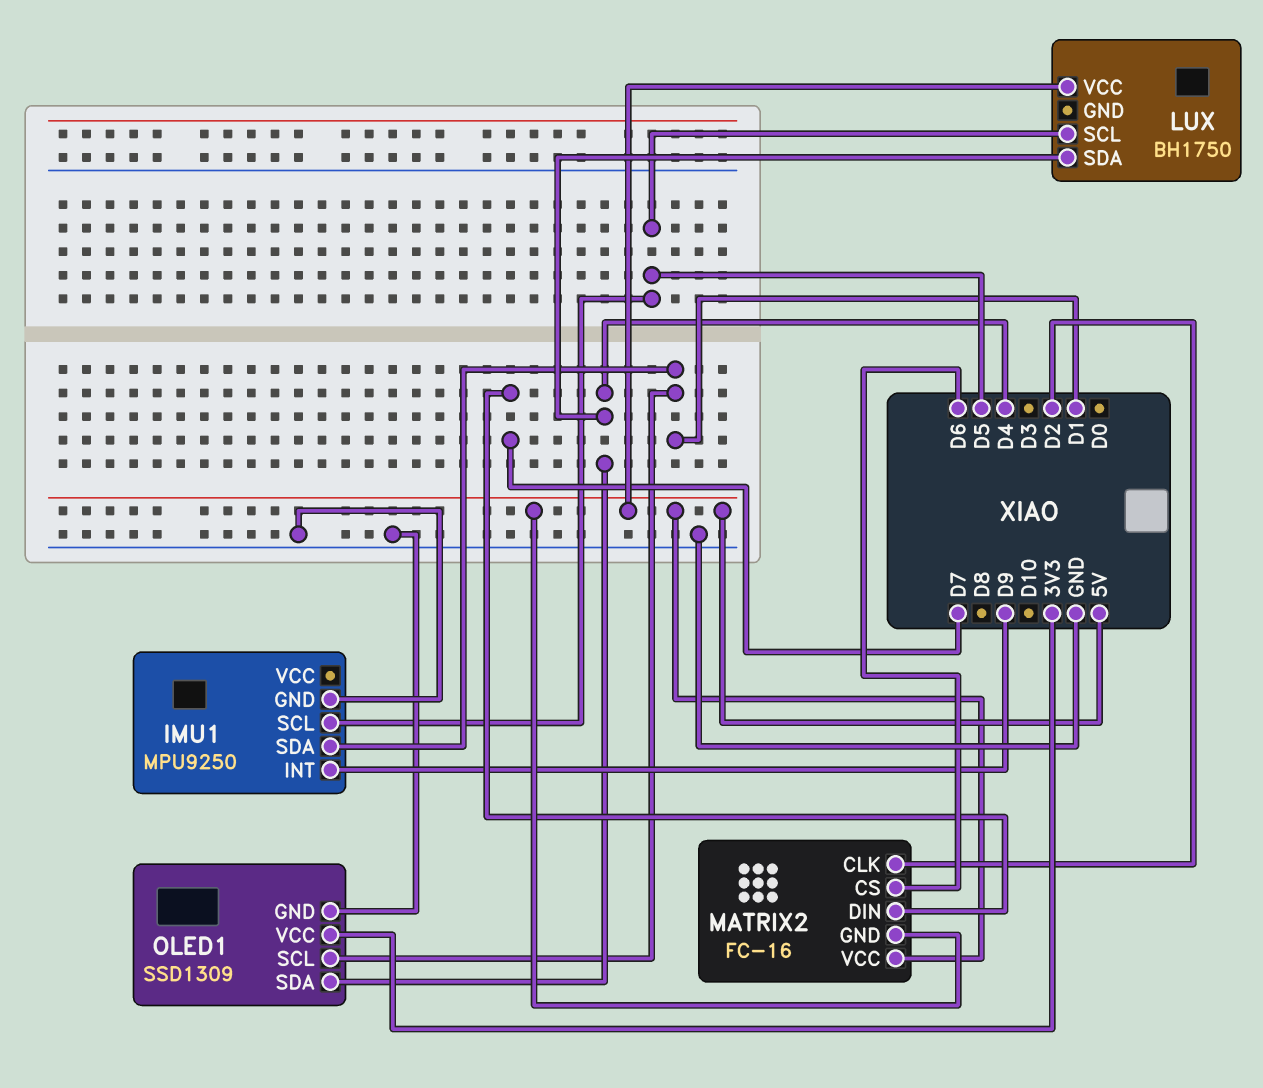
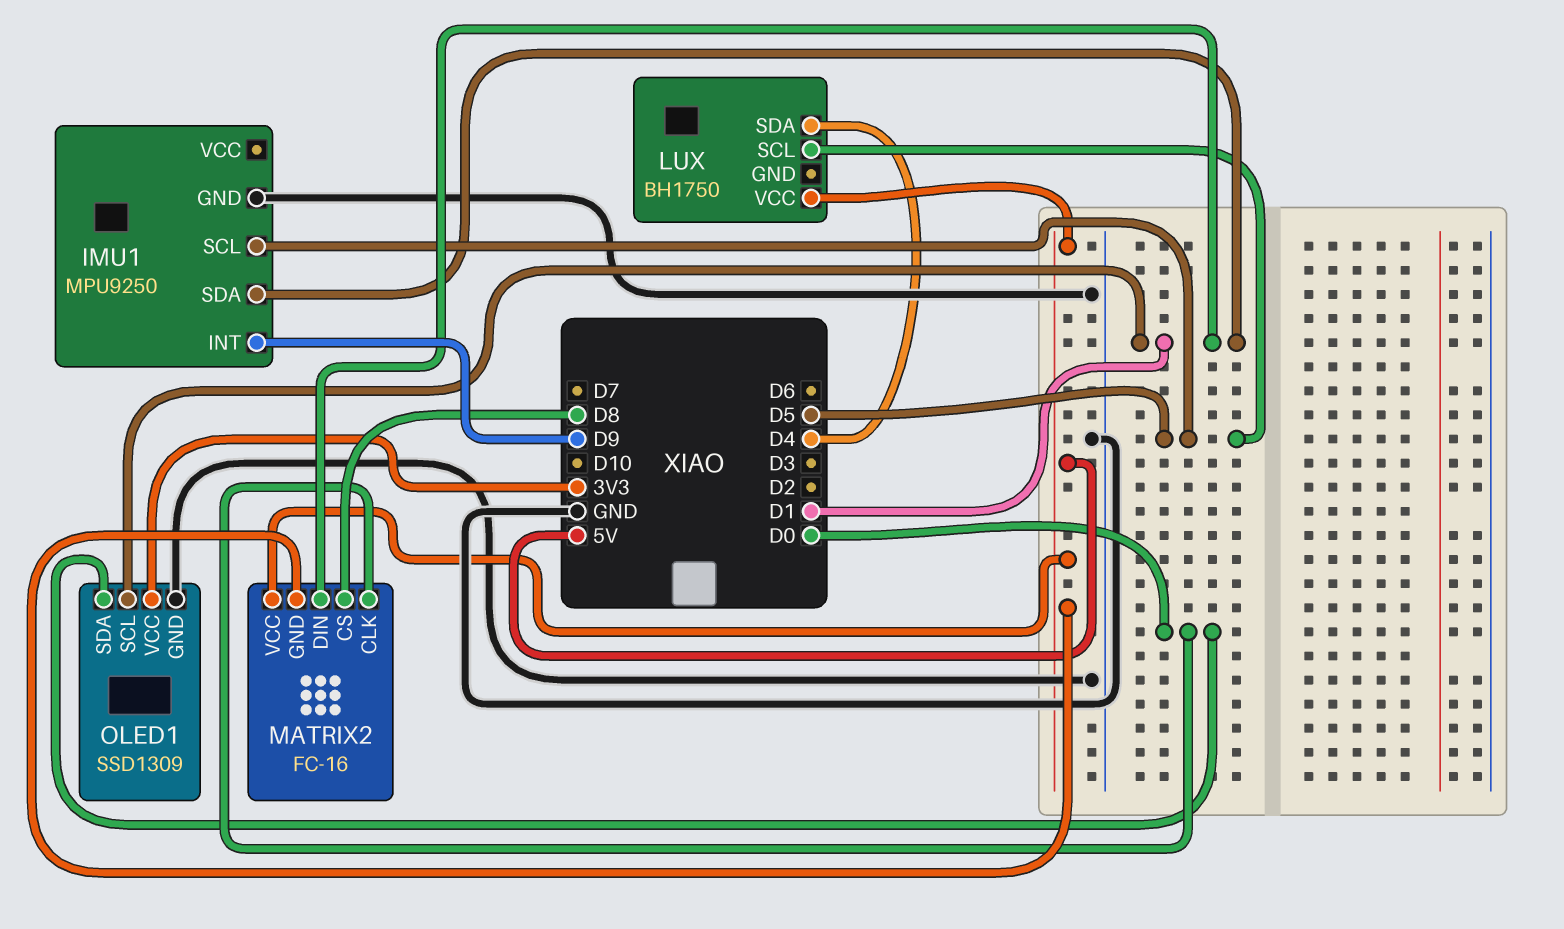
MATRIX2 pin CLK: D2 -> D0
MATRIX2 pin CS: D6 -> D8
MATRIX2 pin DIN: D7 -> D1
OLED1 pin SDA: D4 -> D0

